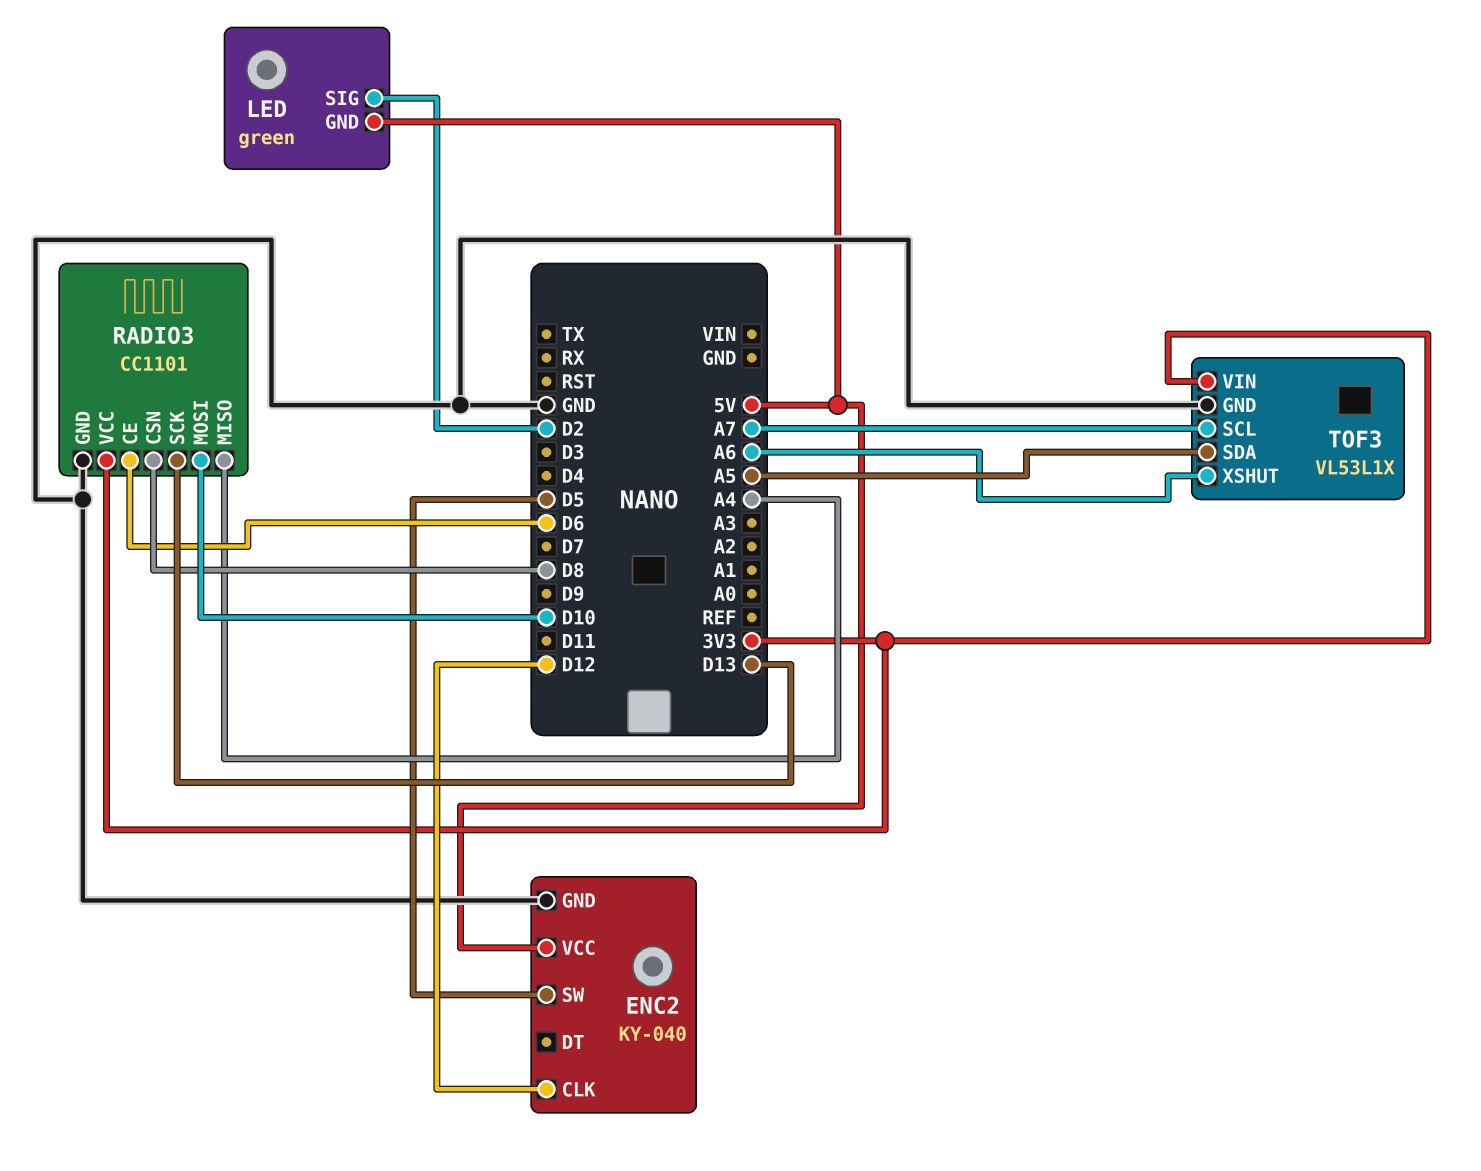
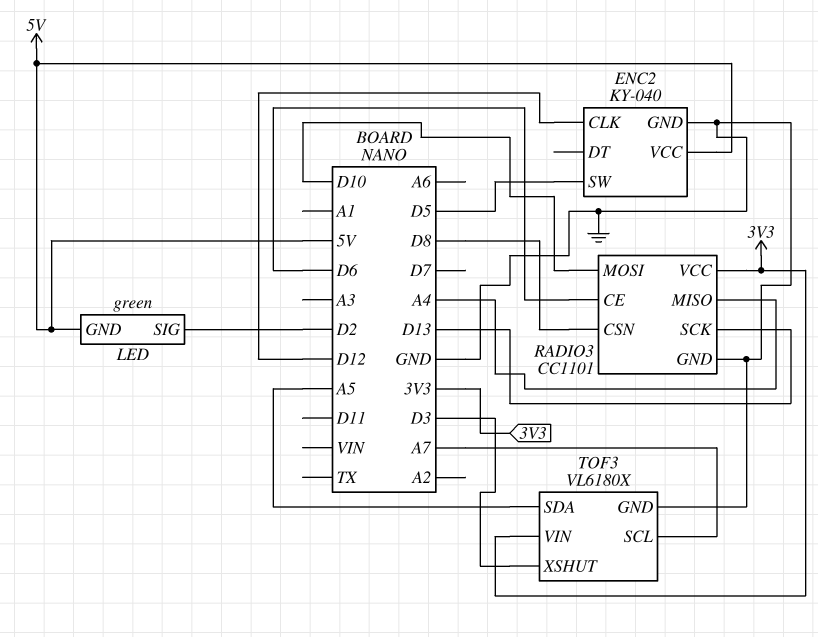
TOF3: VL53L1X -> VL6180X
TOF3 pin XSHUT: A6 -> D3

